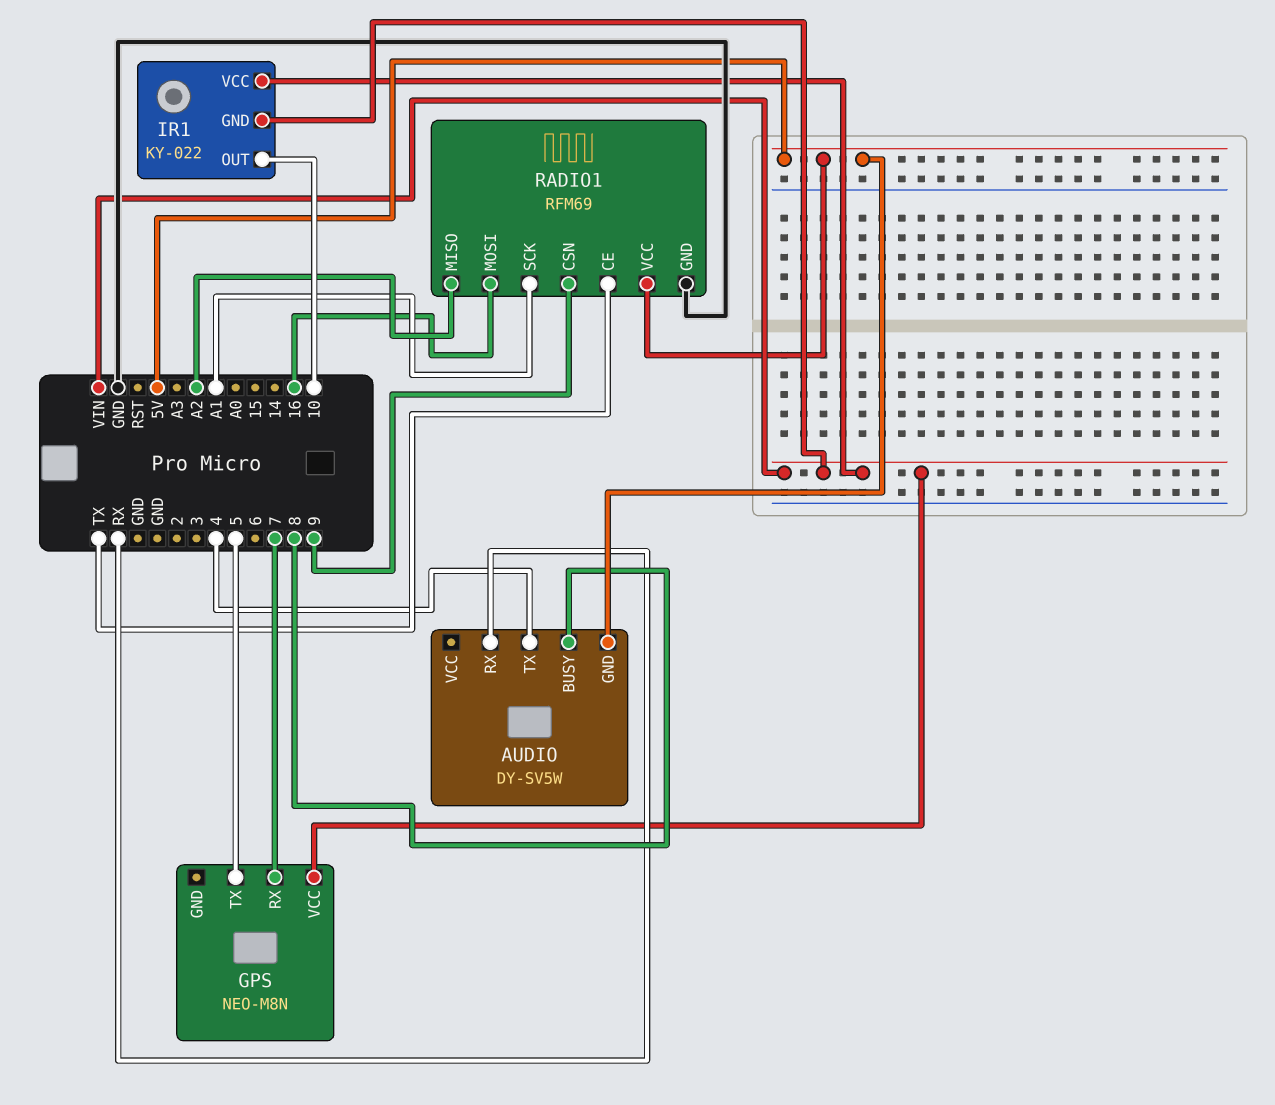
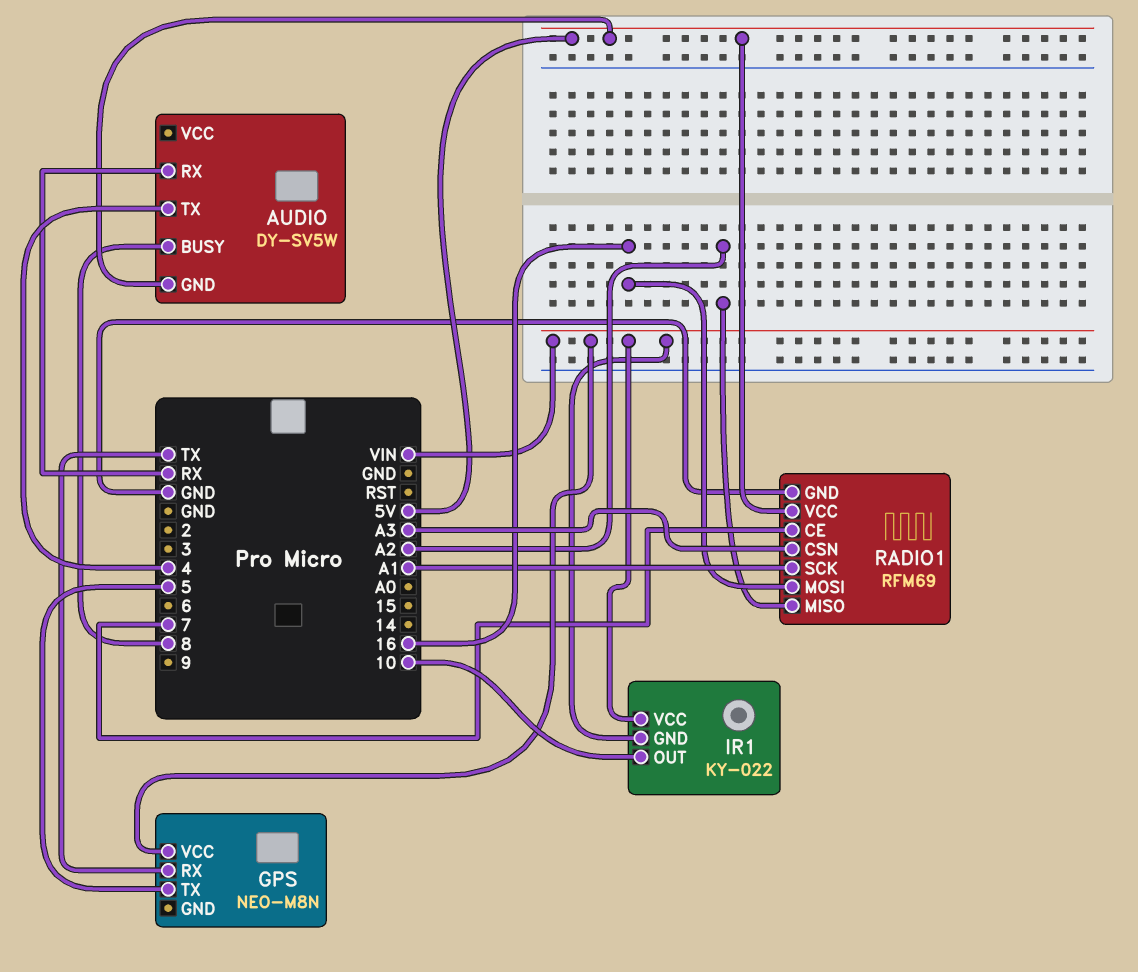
GPS pin RX: 7 -> TX
RADIO1 pin CE: TX -> 7
RADIO1 pin CSN: 9 -> A3

